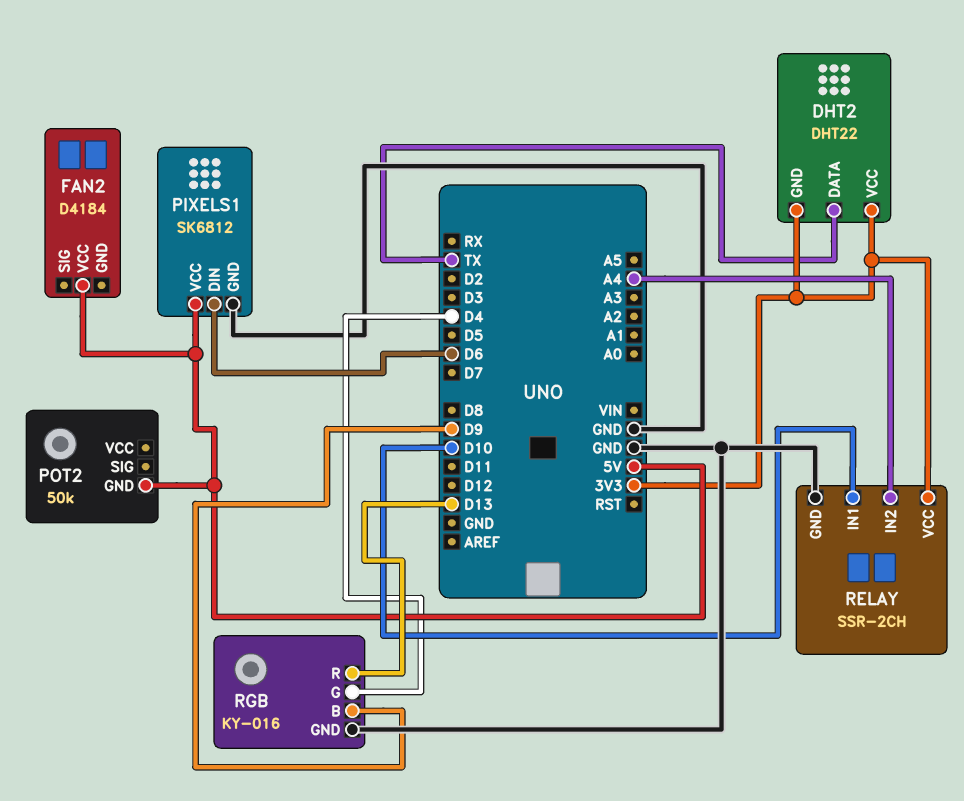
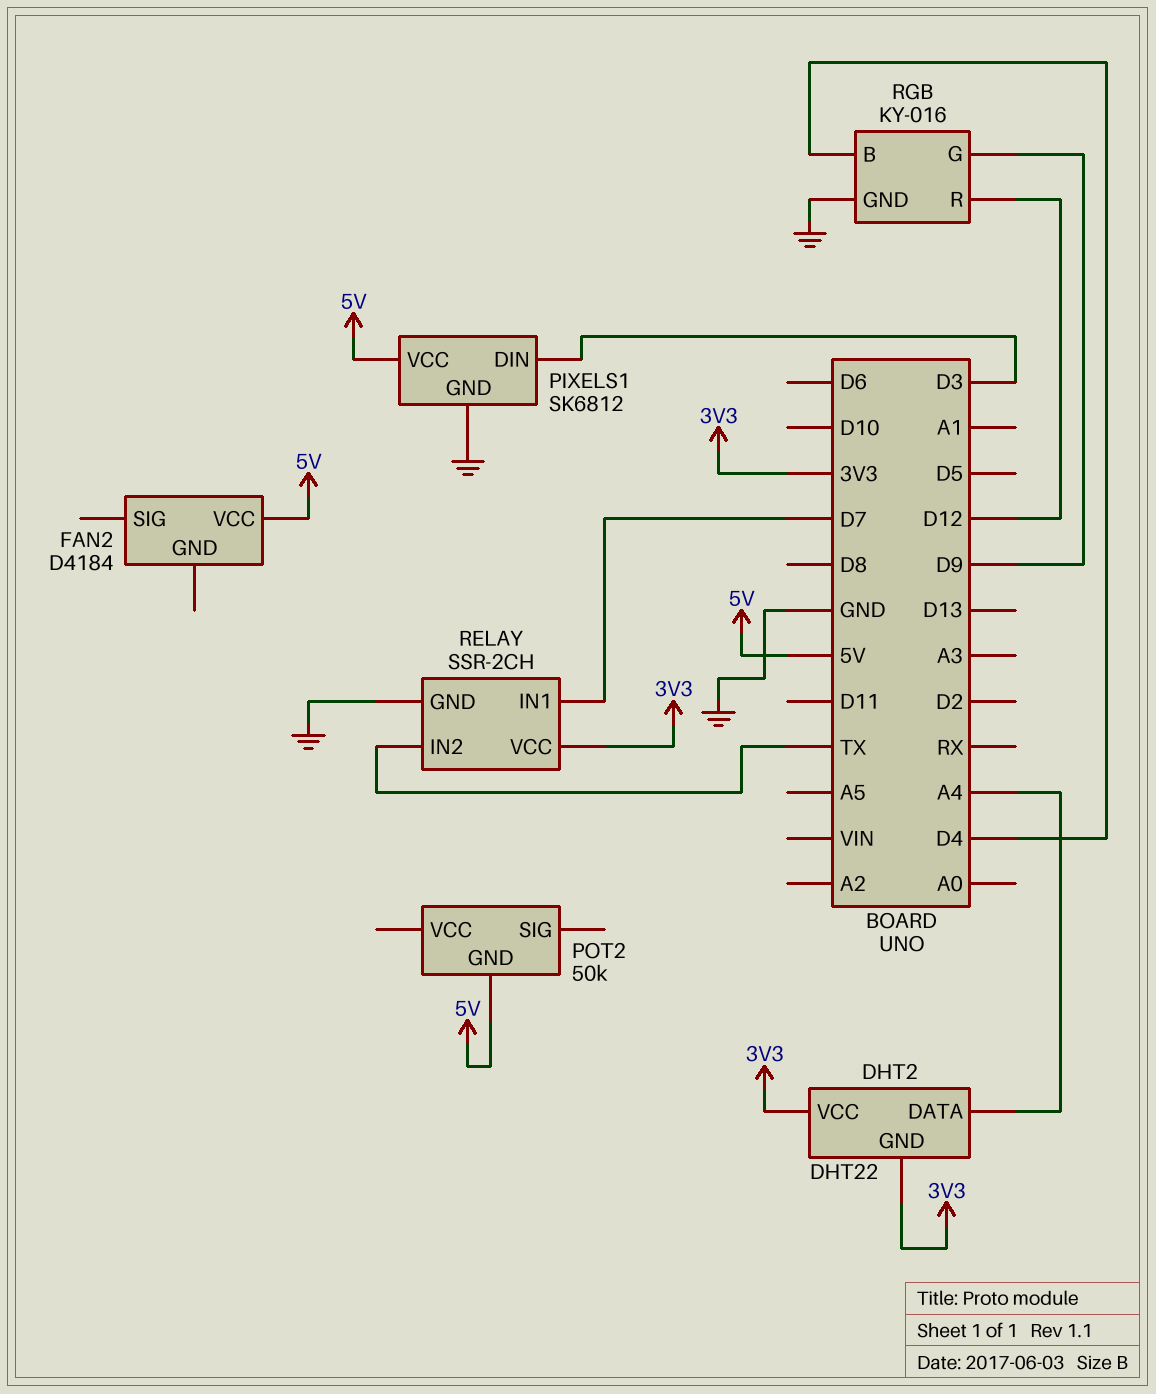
DHT2 pin DATA: TX -> A4
PIXELS1 pin DIN: D6 -> D3
RELAY pin IN1: D10 -> D7
RELAY pin IN2: A4 -> TX
RGB pin B: D9 -> D4
RGB pin G: D4 -> D9
RGB pin R: D13 -> D12

